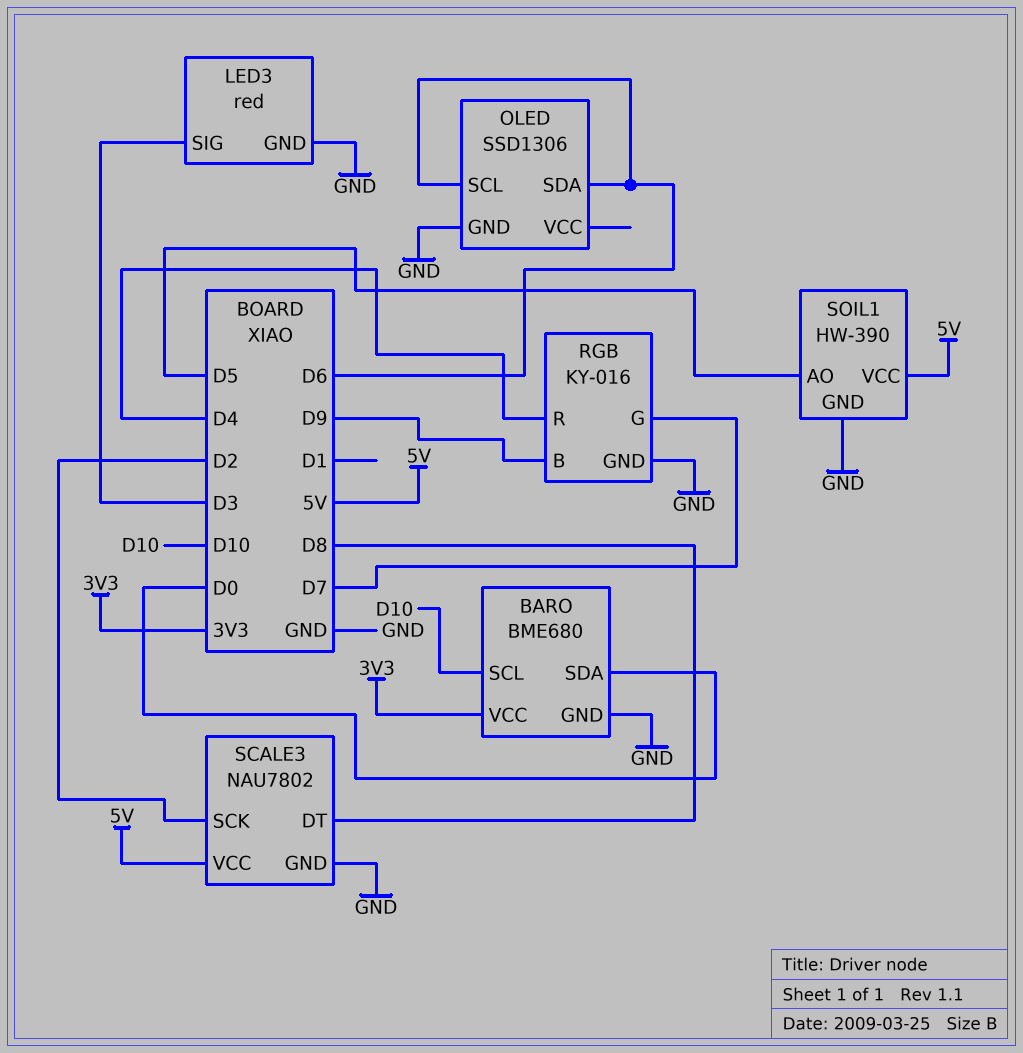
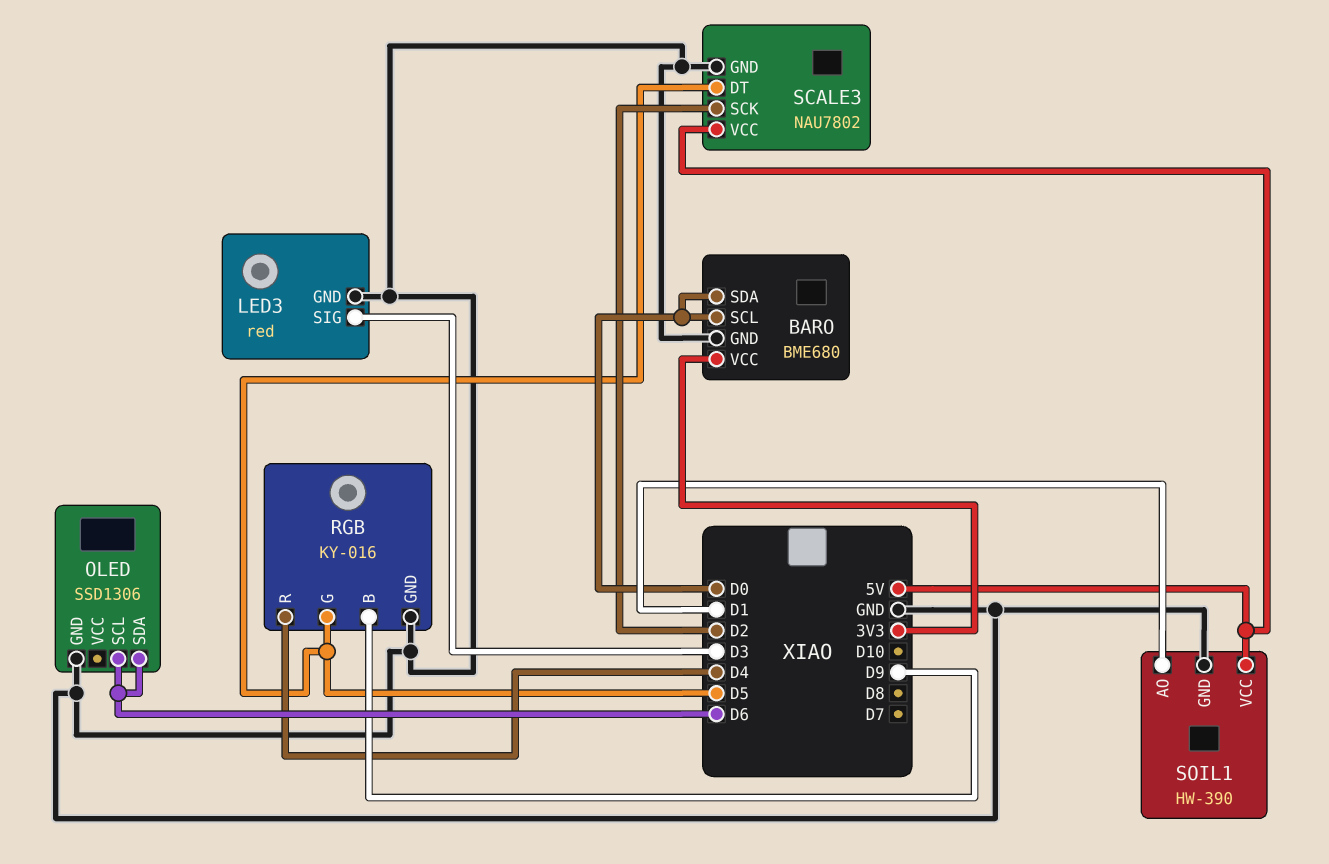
BARO pin SCL: D10 -> D0
RGB pin G: D7 -> D5
SCALE3 pin DT: D8 -> D5
SOIL1 pin AO: D5 -> D1

